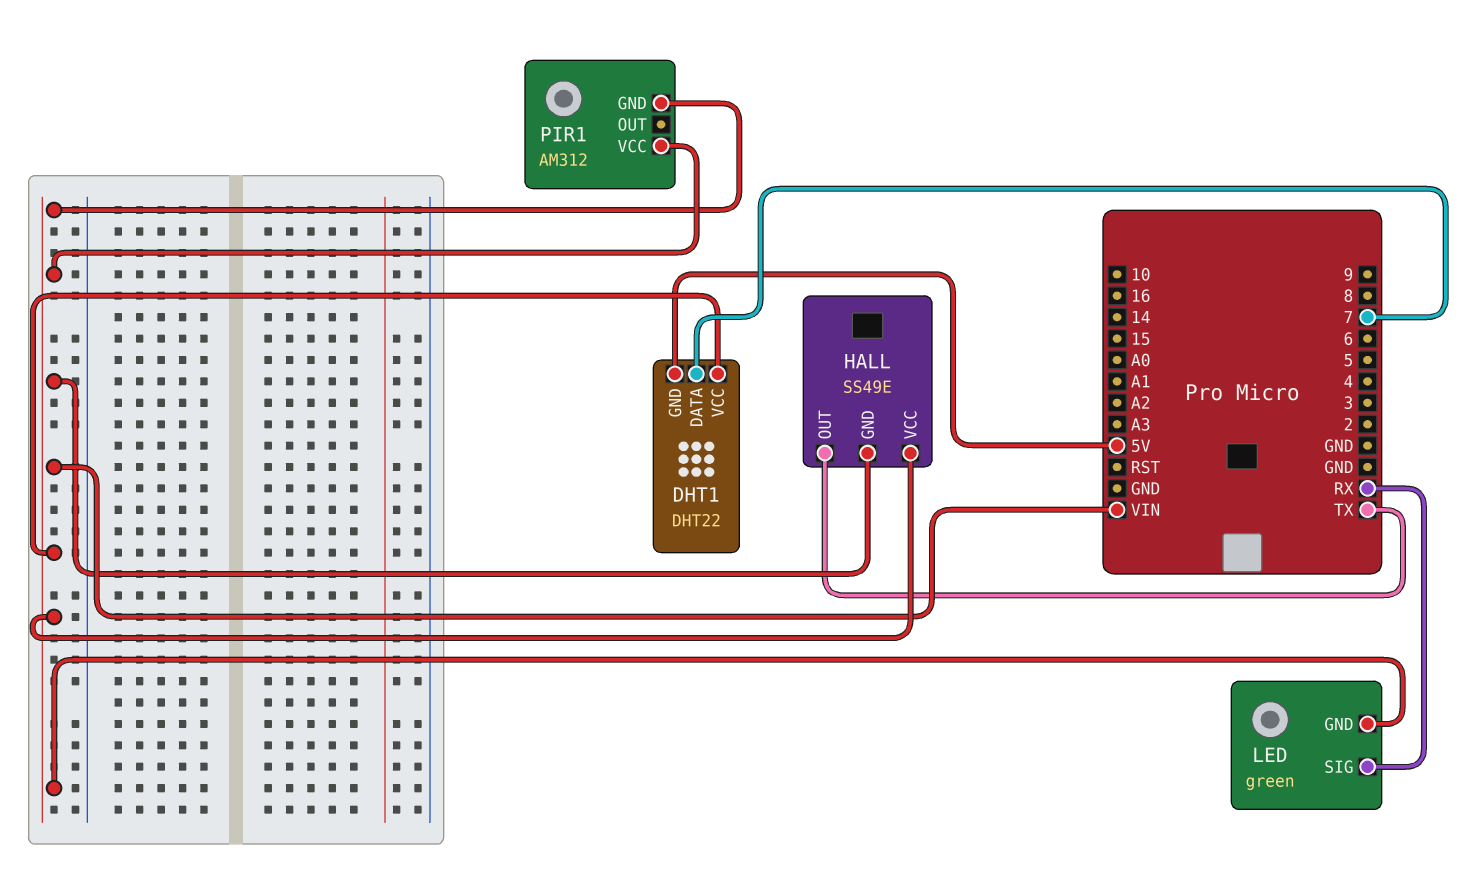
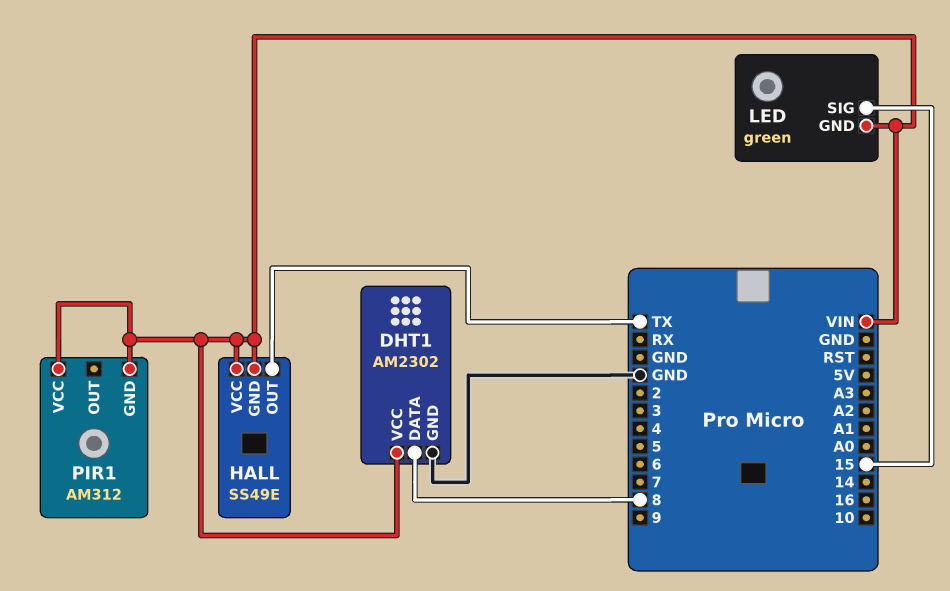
DHT1: DHT22 -> AM2302
DHT1 pin DATA: 7 -> 8
DHT1 pin GND: 5V -> GND
LED pin SIG: RX -> 15

